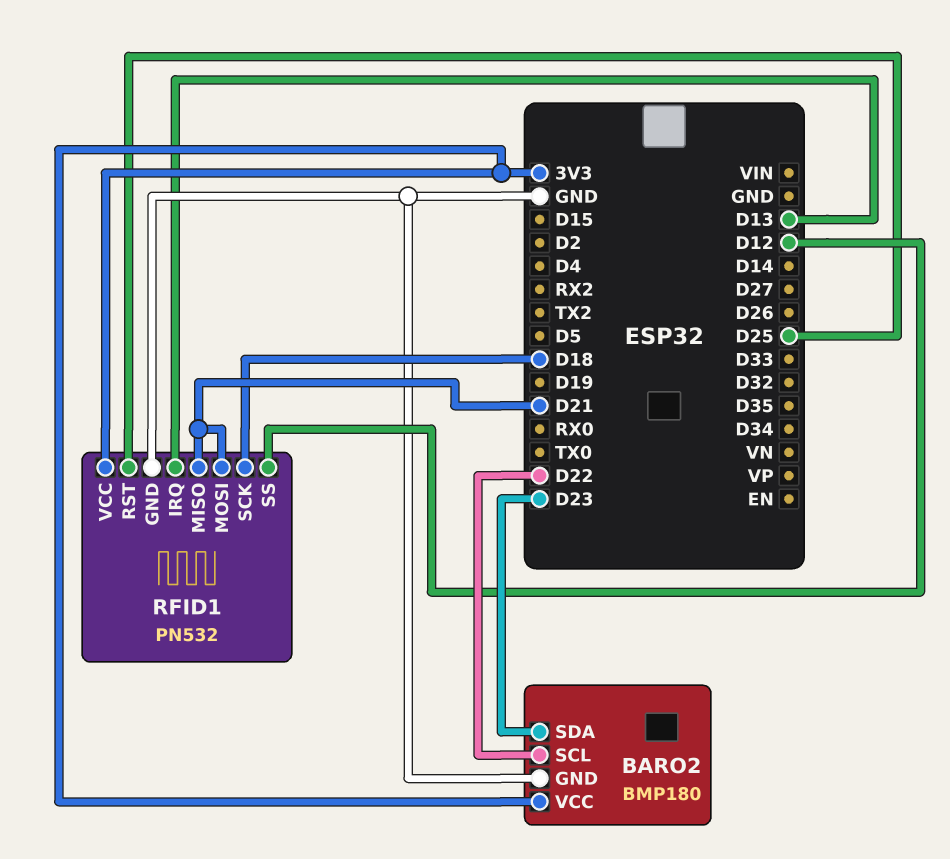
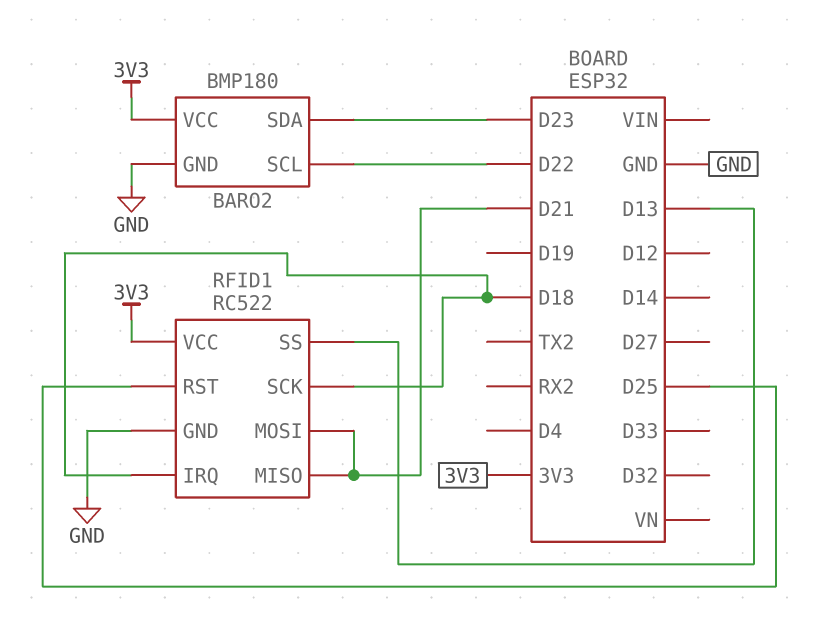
RFID1: PN532 -> RC522
RFID1 pin IRQ: D13 -> D18
RFID1 pin SS: D12 -> D13

